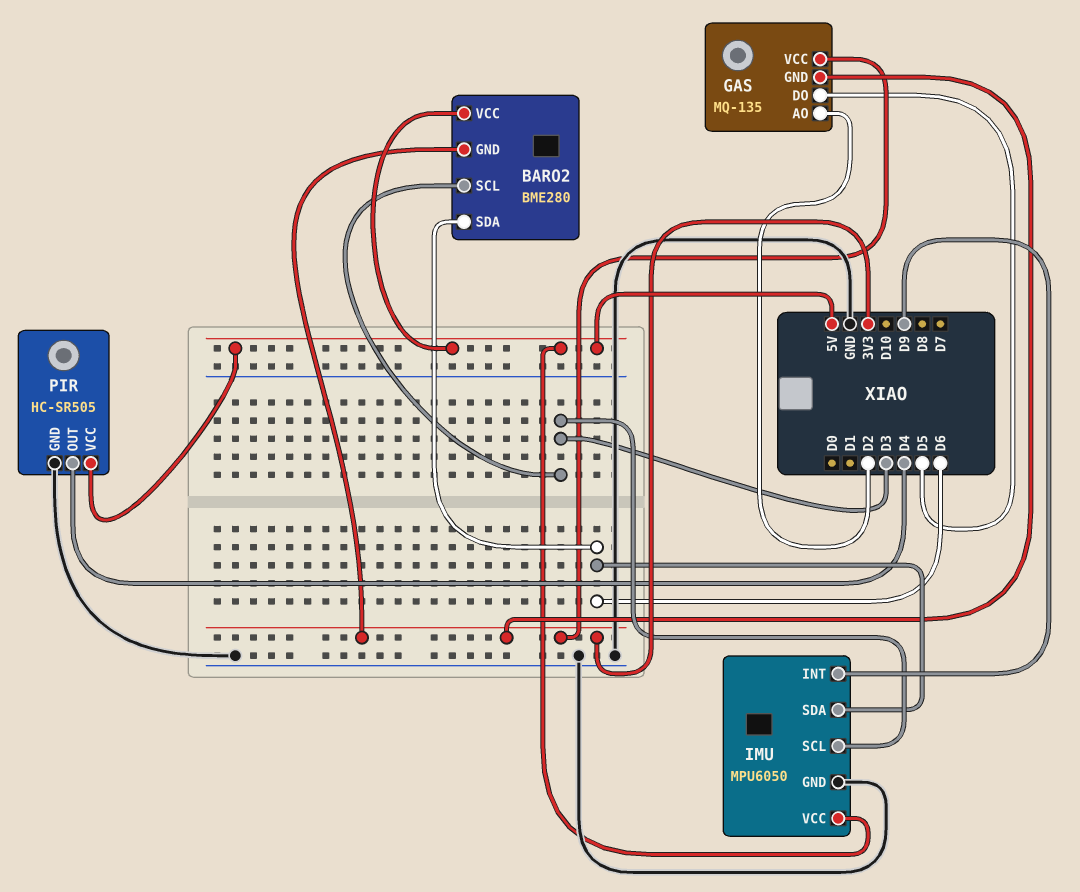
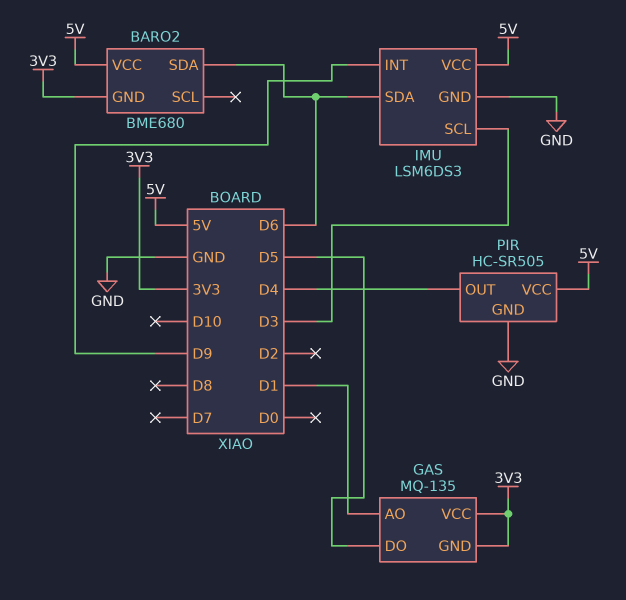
BARO2: BME280 -> BME680
BARO2 pin SCL: D3 -> none
GAS pin AO: D2 -> D1
IMU: MPU6050 -> LSM6DS3

